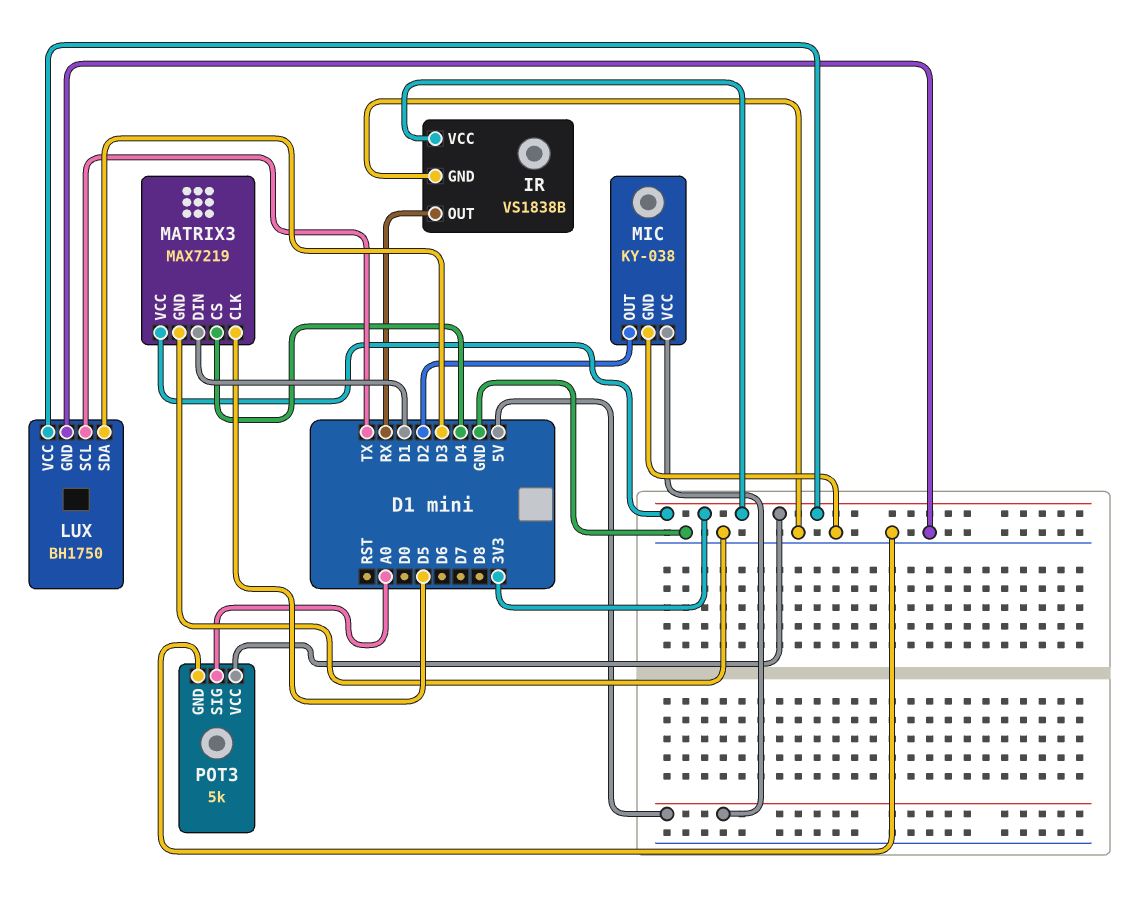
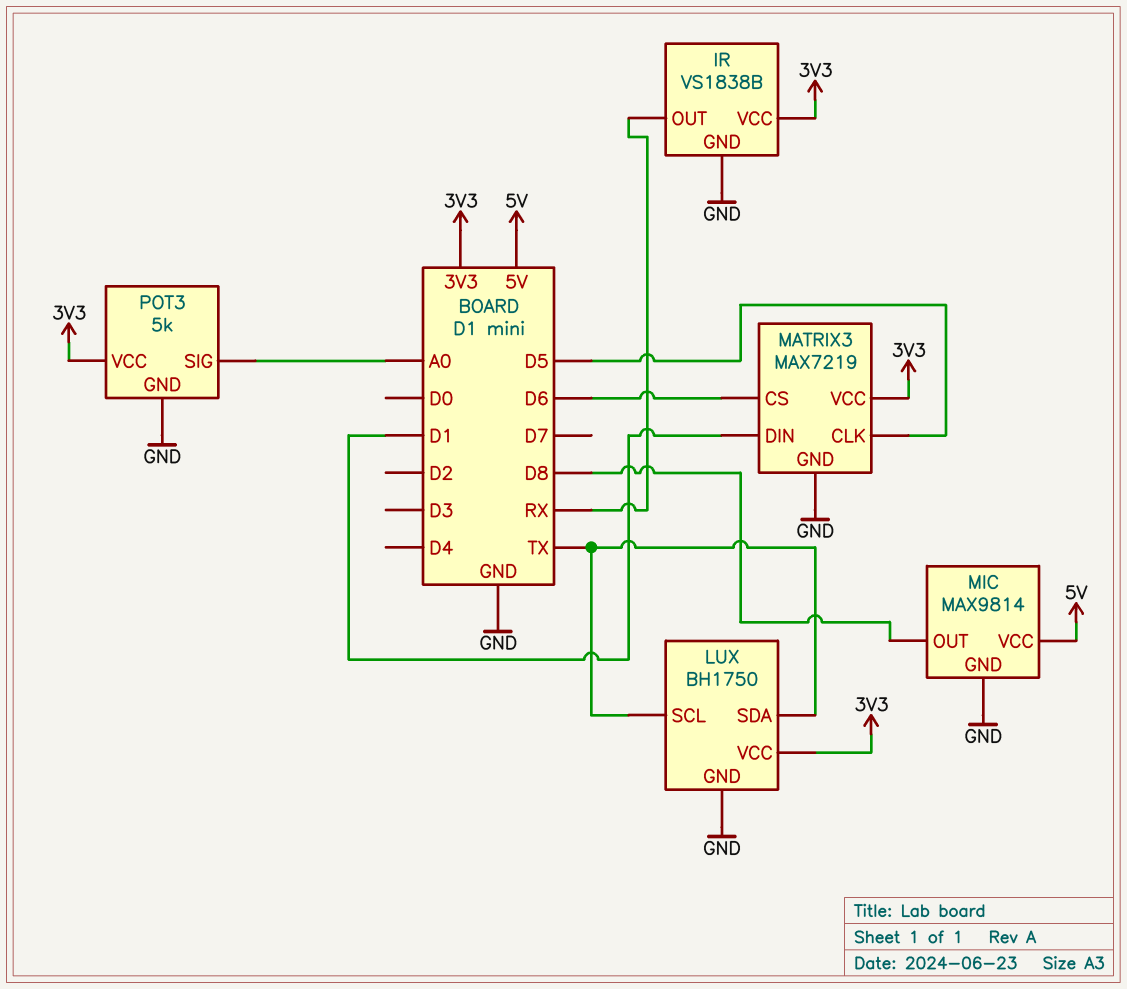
LUX pin SDA: D3 -> TX
MATRIX3 pin CS: D4 -> D6
MIC: KY-038 -> MAX9814
MIC pin OUT: D2 -> D8

